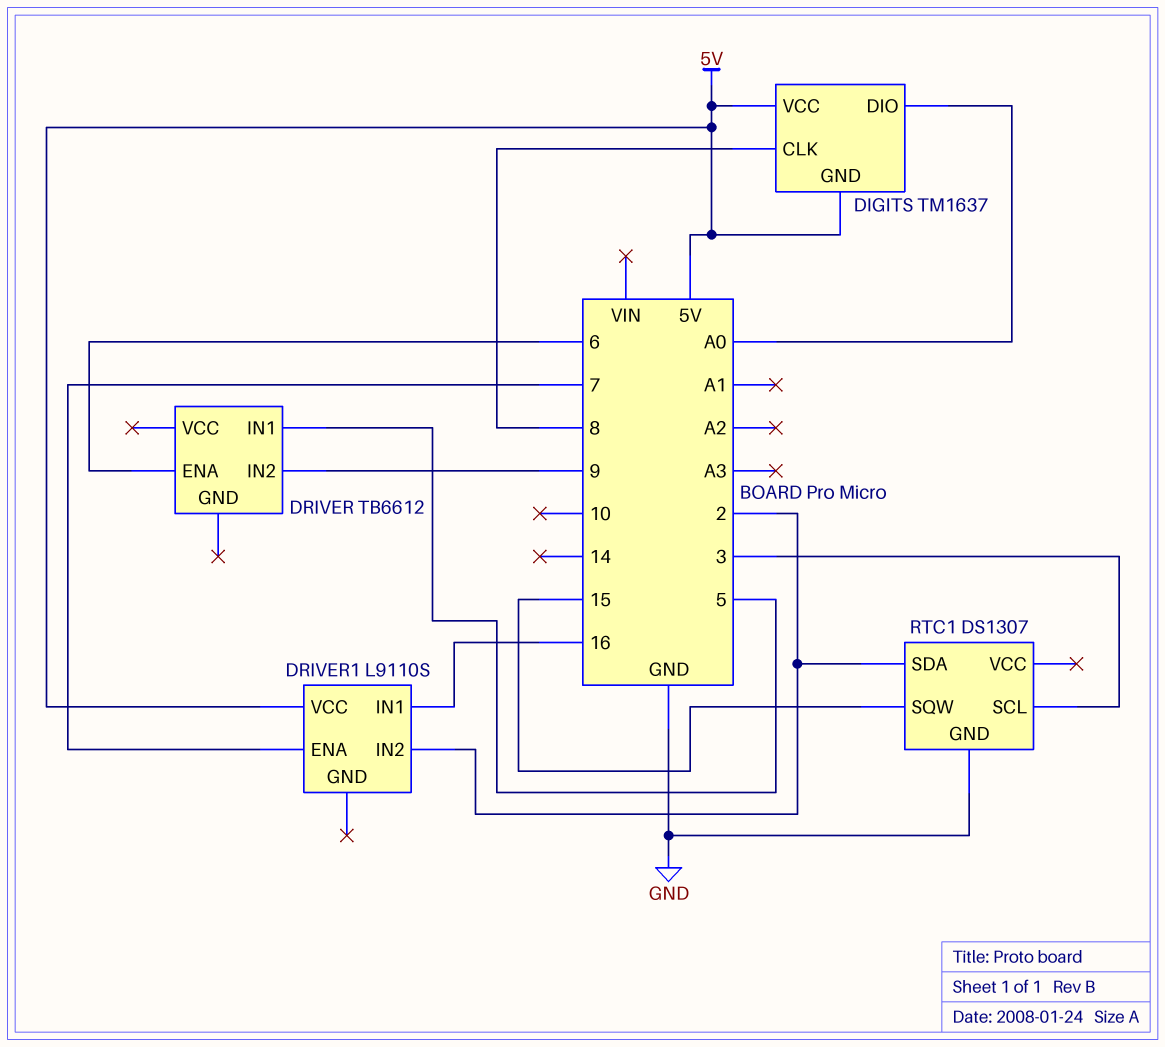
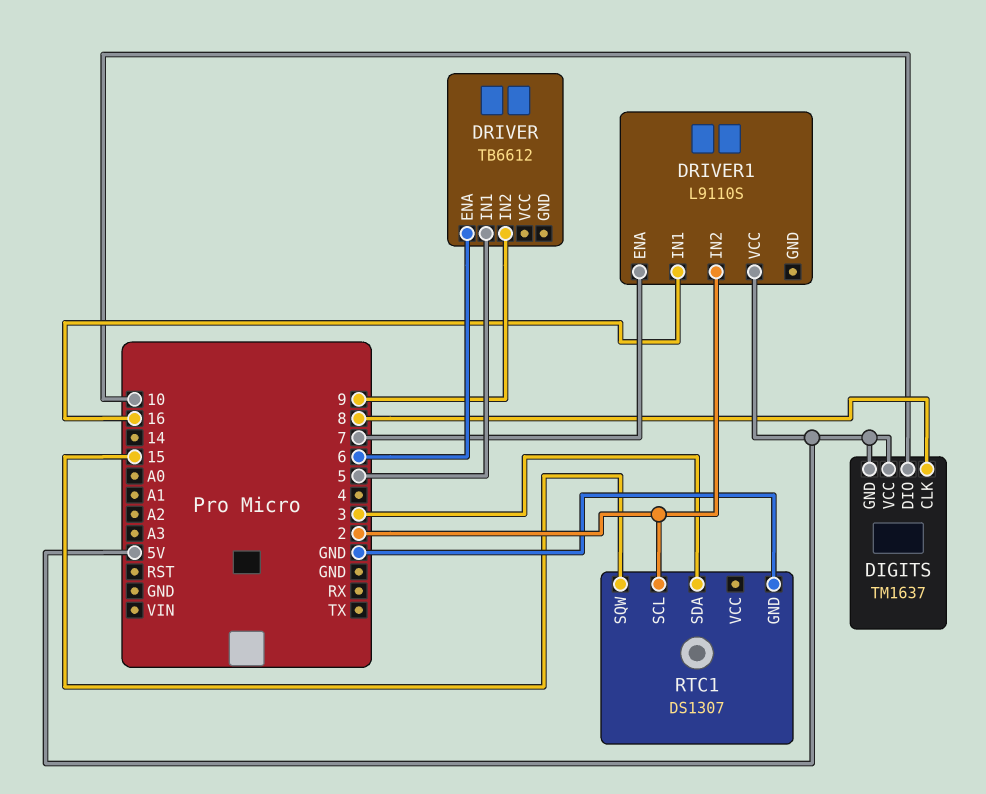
DIGITS pin DIO: A0 -> 10
RTC1 pin SCL: 3 -> 2
RTC1 pin SDA: 2 -> 3

